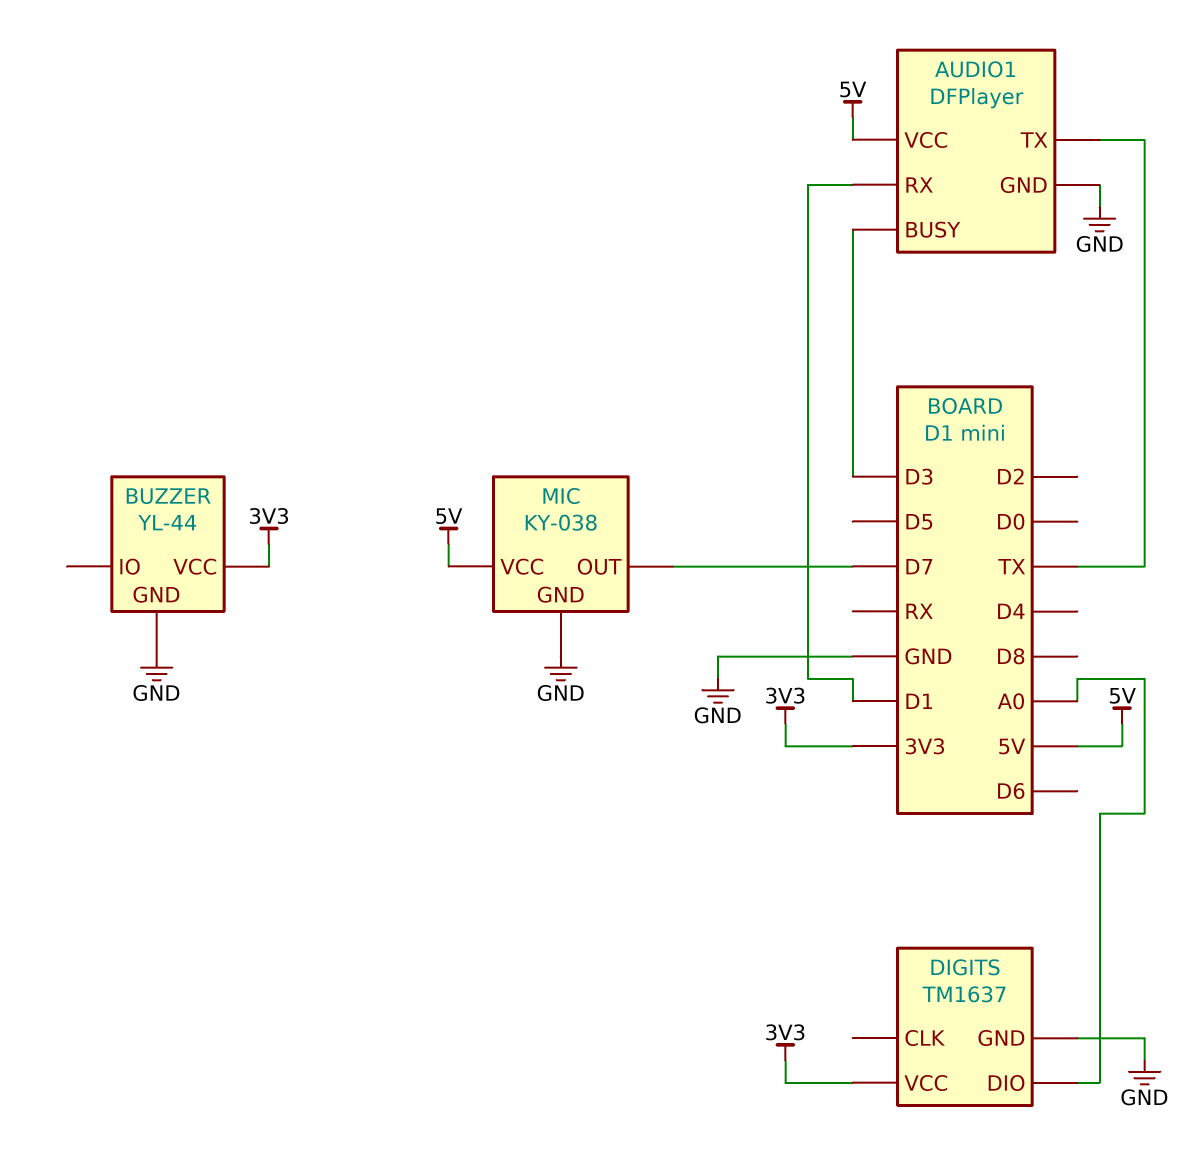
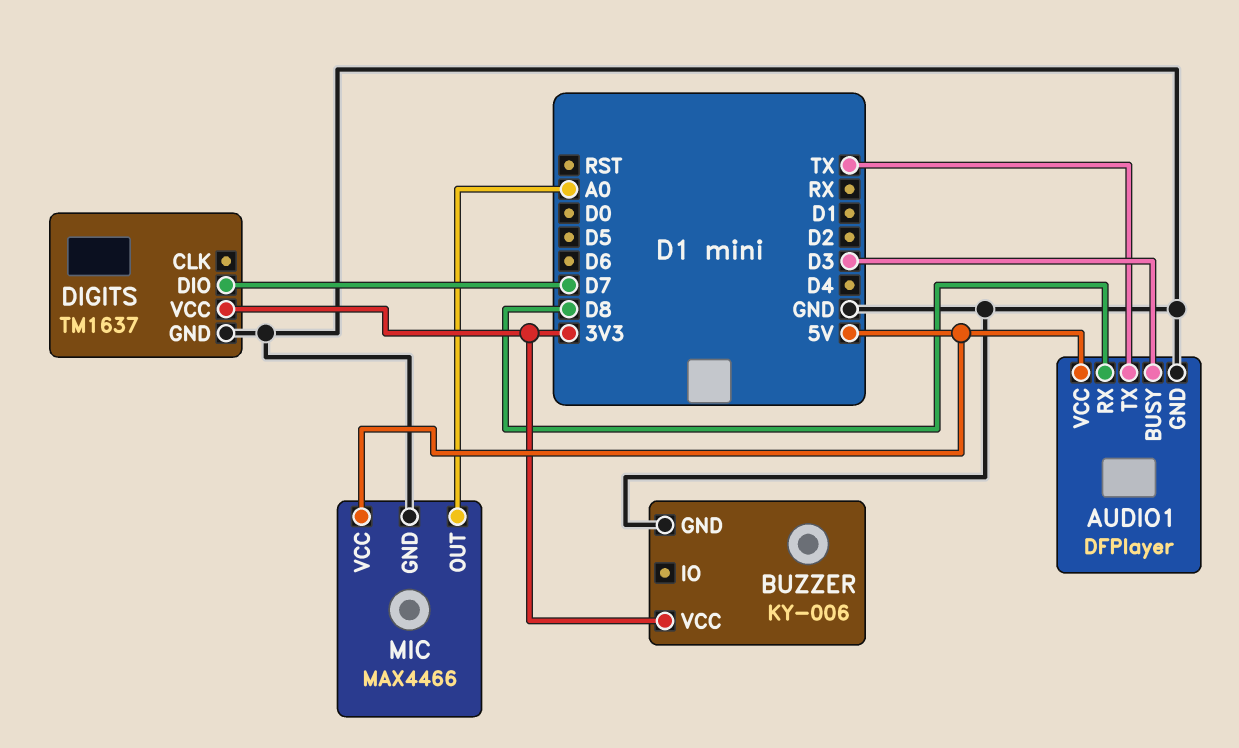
AUDIO1 pin RX: D1 -> D8
BUZZER: YL-44 -> KY-006
DIGITS pin DIO: A0 -> D7
MIC: KY-038 -> MAX4466
MIC pin OUT: D7 -> A0

